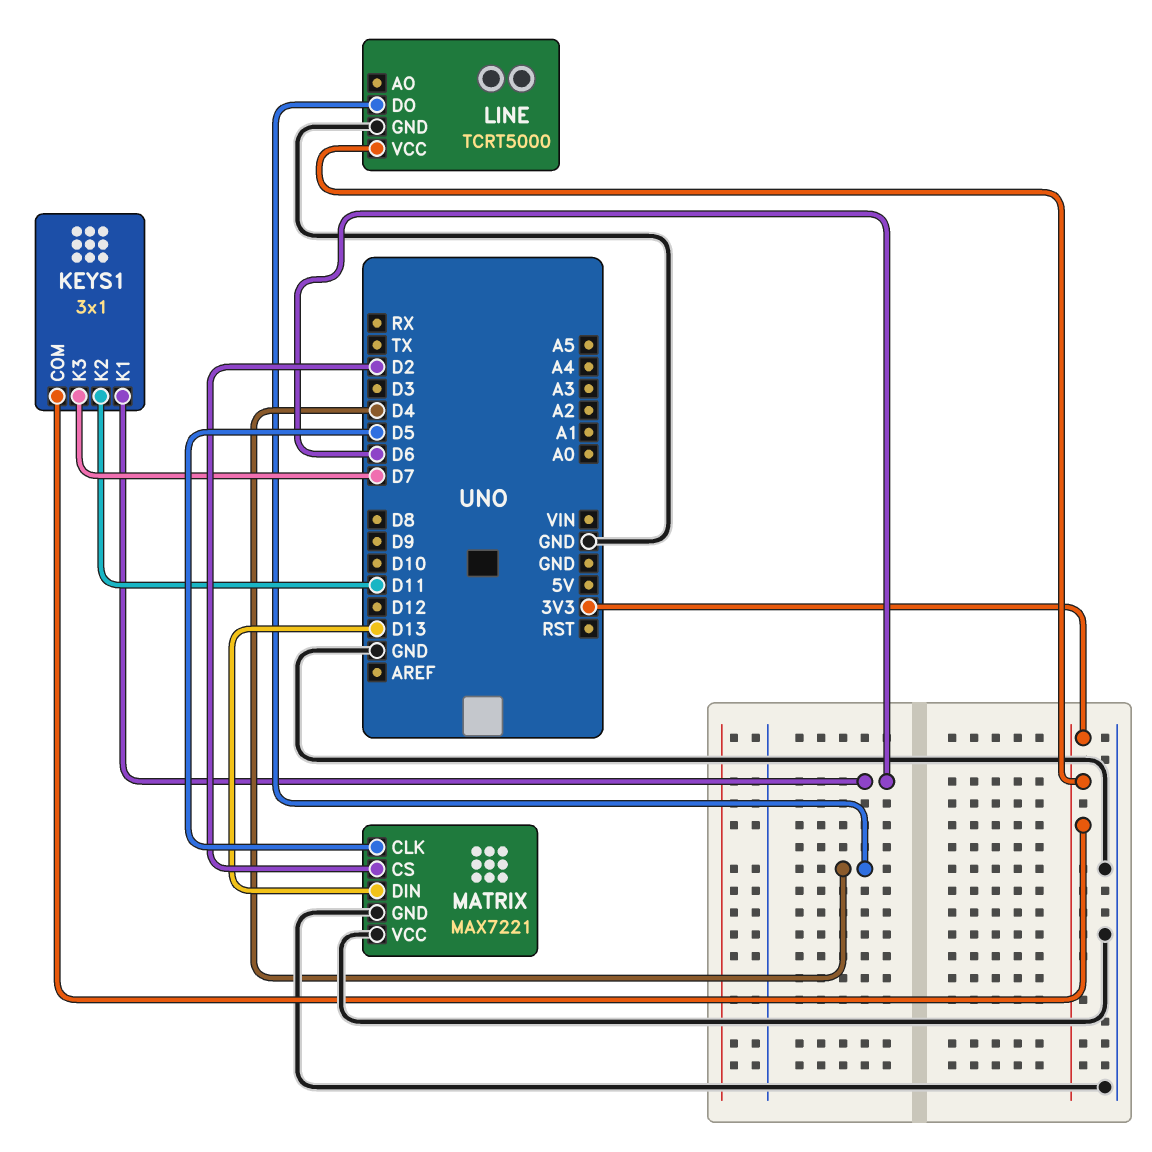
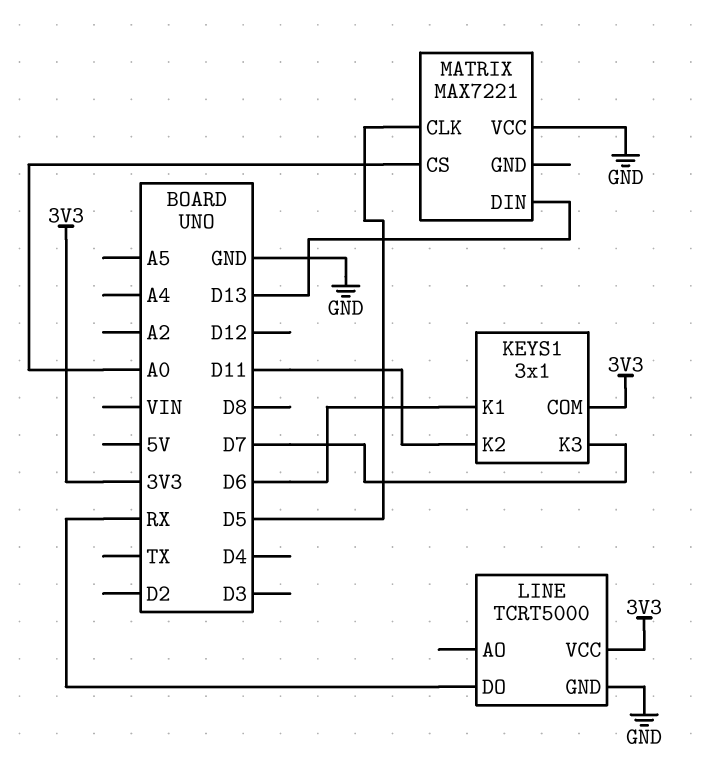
LINE pin DO: D4 -> RX
MATRIX pin CS: D2 -> A0
MATRIX pin GND: GND -> none

